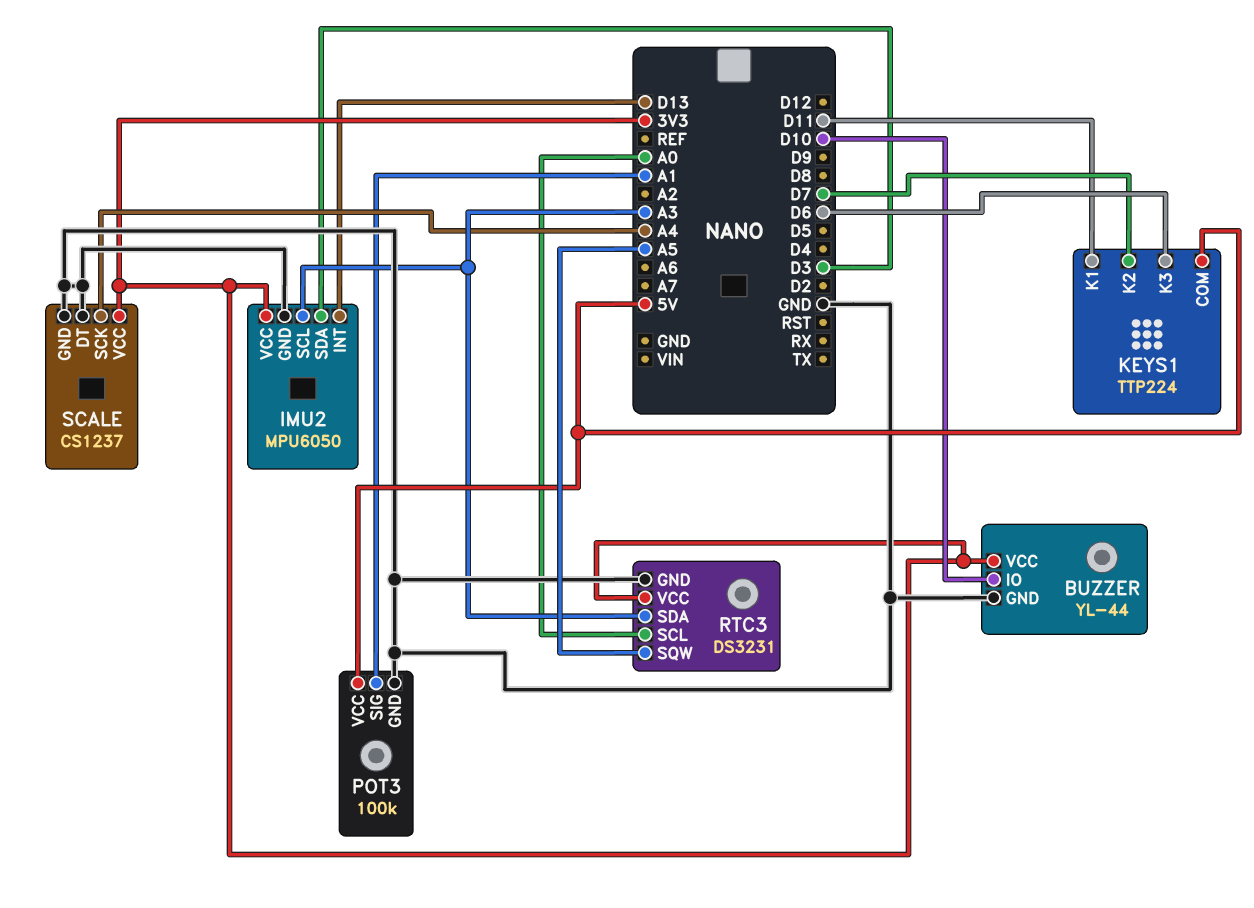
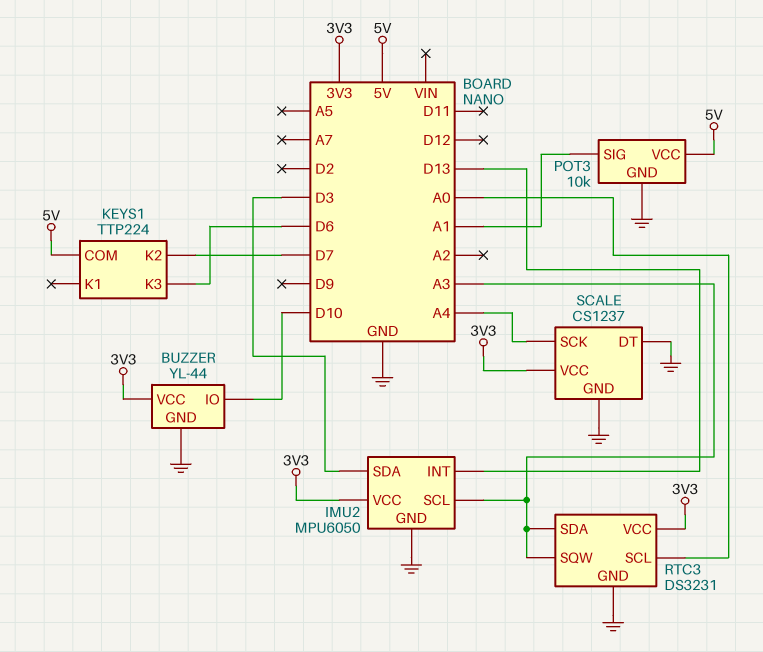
KEYS1 pin K1: D11 -> none
POT3: 100k -> 10k
RTC3 pin SQW: A5 -> A3

